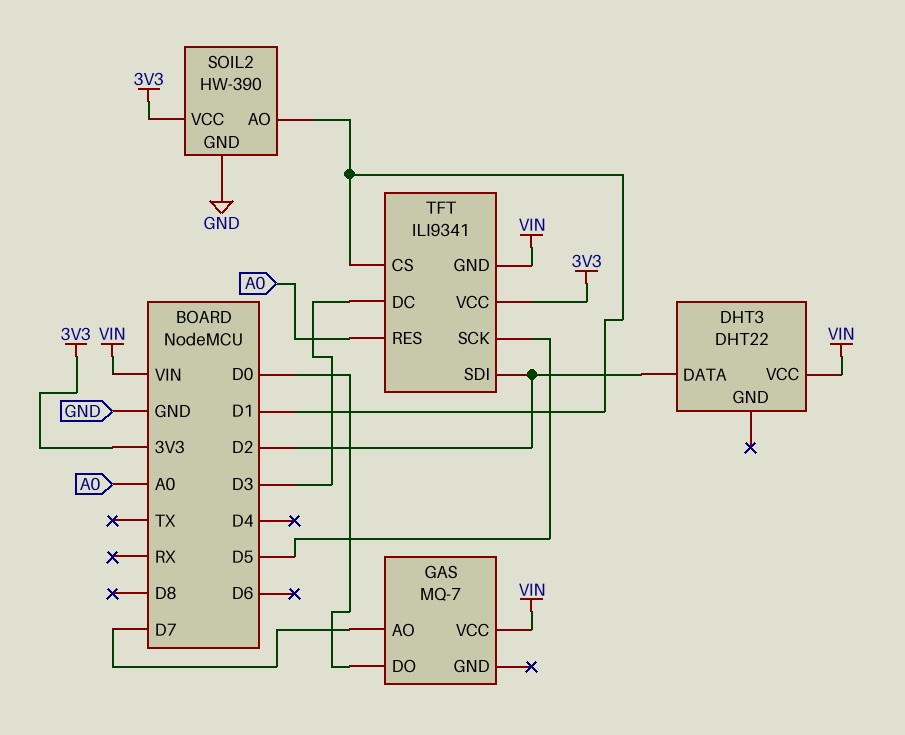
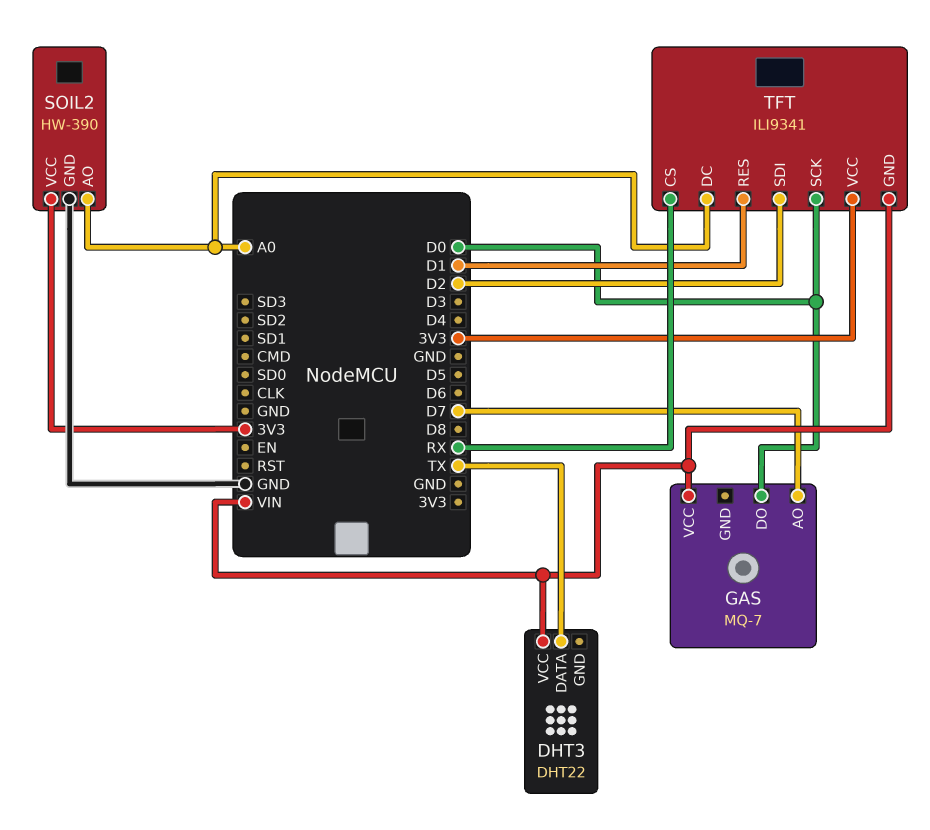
DHT3 pin DATA: D2 -> TX
SOIL2 pin AO: D1 -> A0
TFT pin CS: D1 -> RX
TFT pin DC: D3 -> A0
TFT pin RES: A0 -> D1
TFT pin SCK: D5 -> D0

